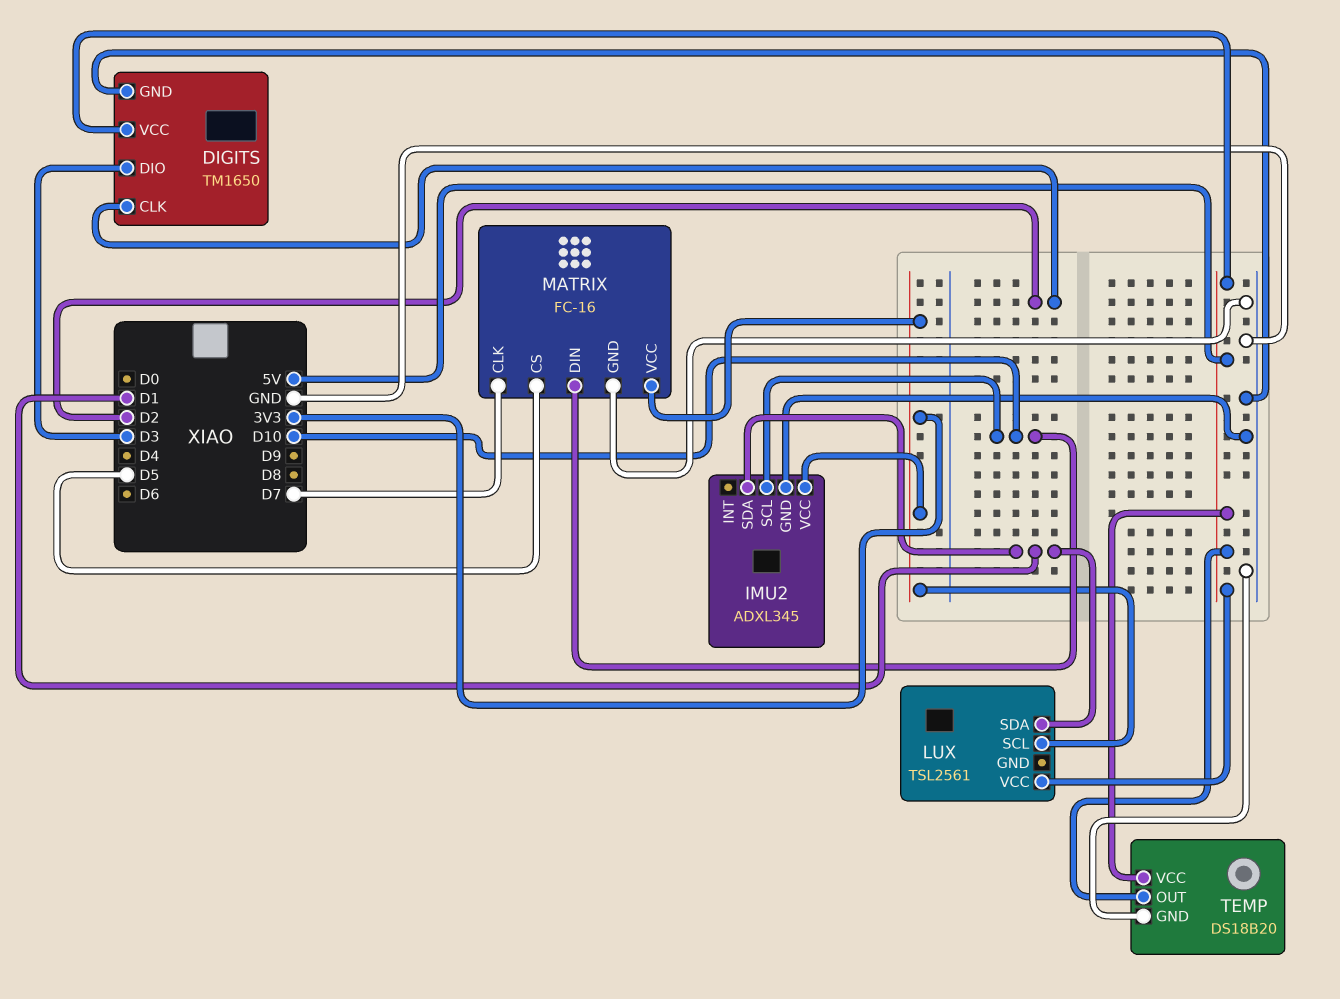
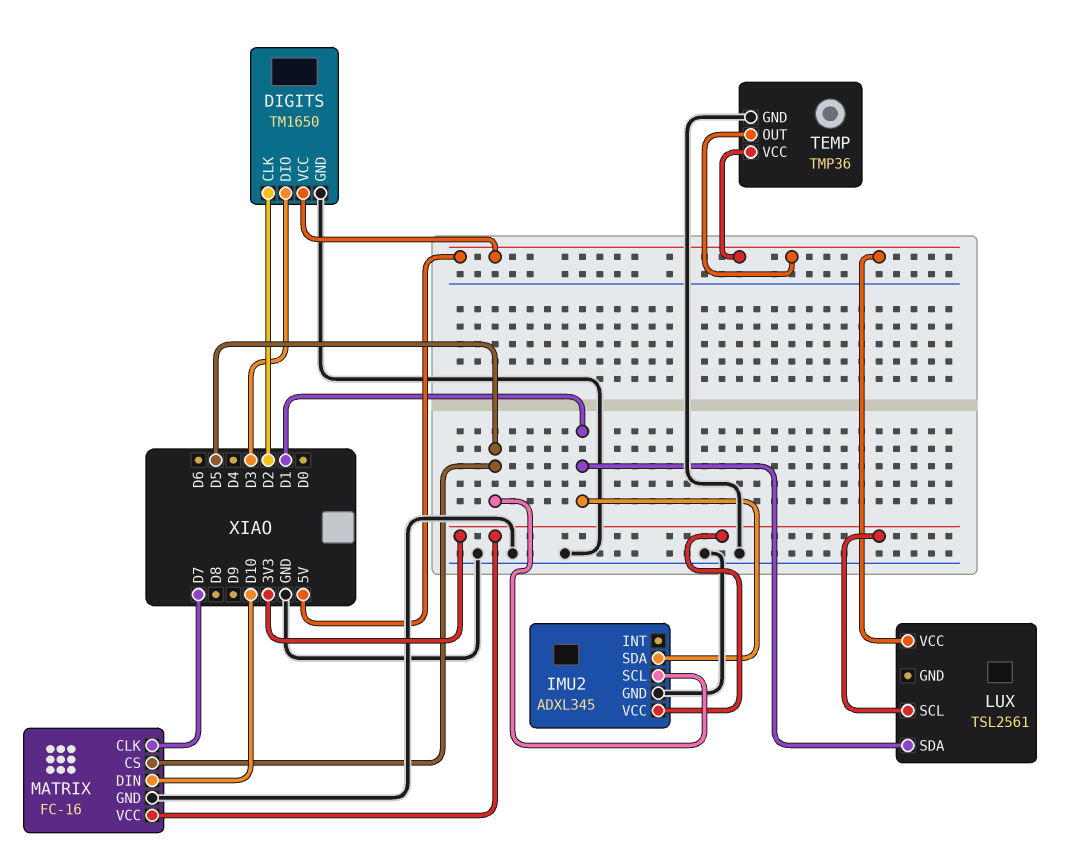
IMU2 pin SCL: D10 -> D5
TEMP: DS18B20 -> TMP36

